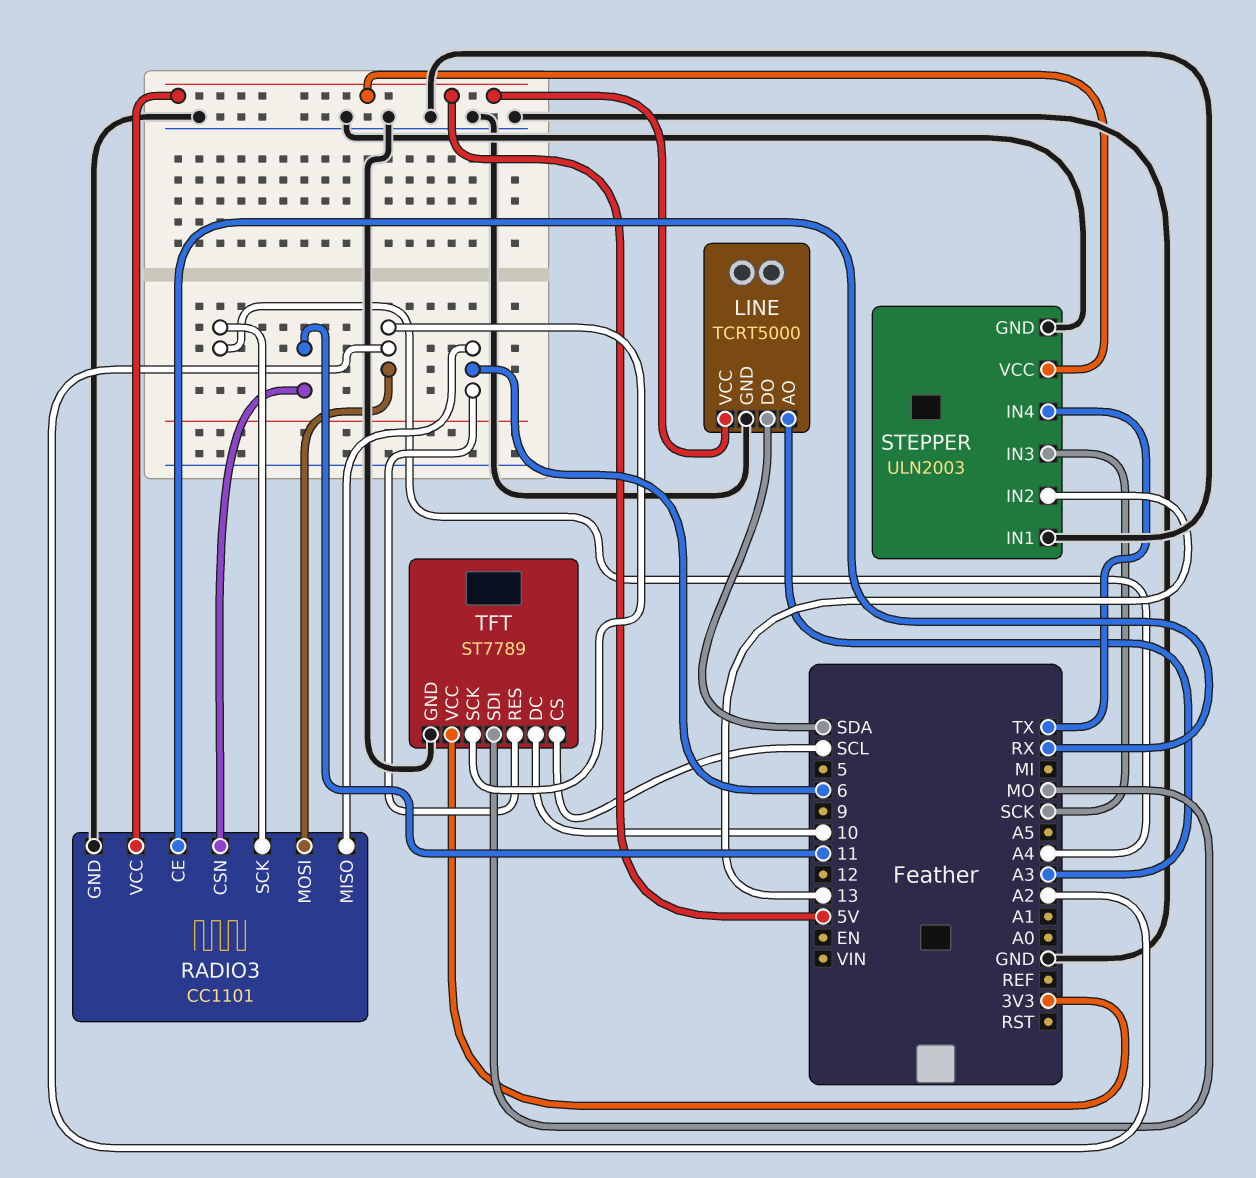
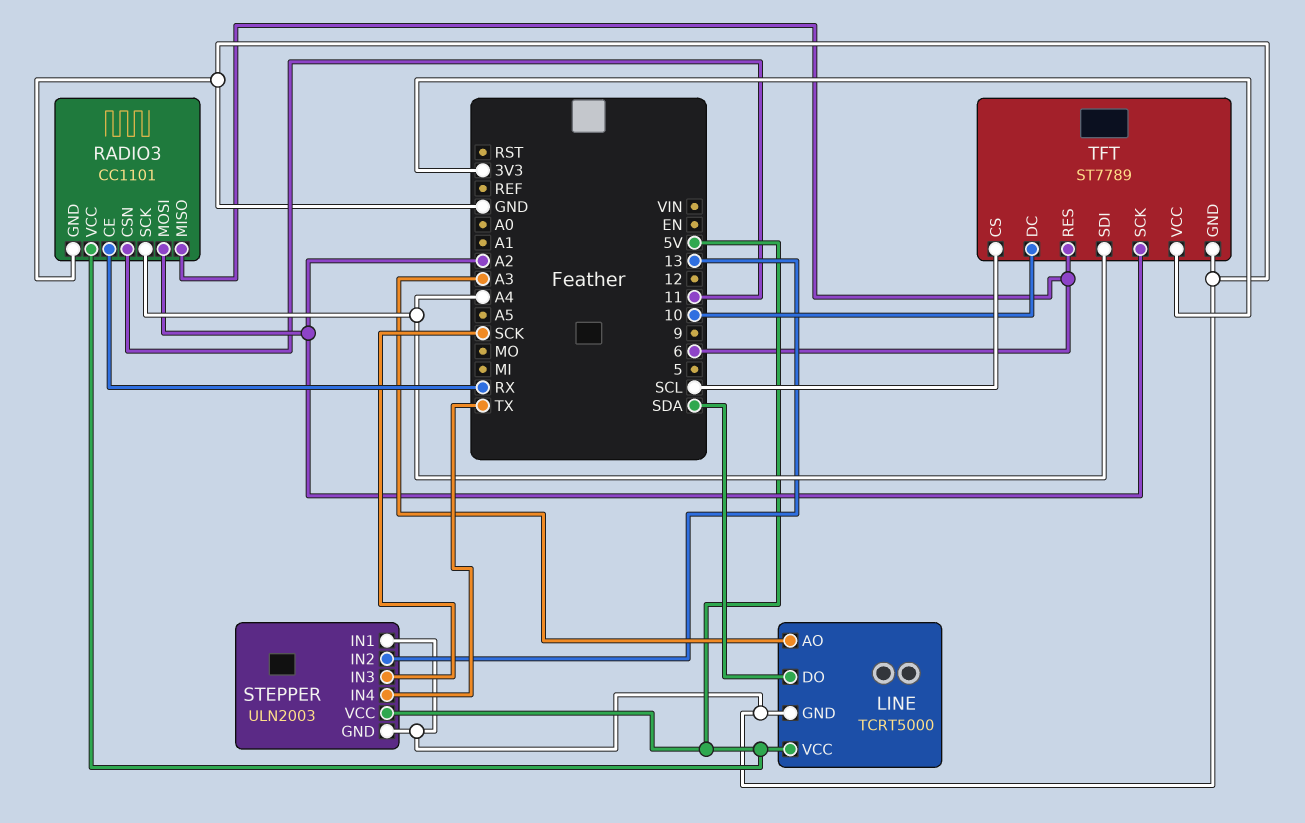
TFT pin SDI: MO -> A4

